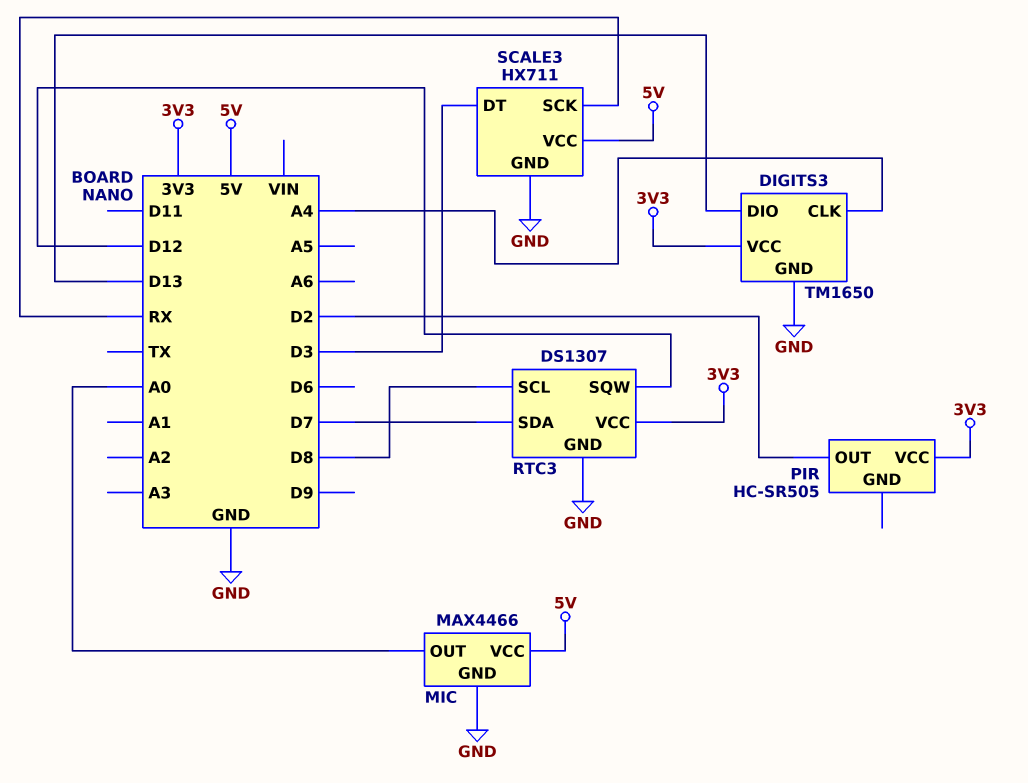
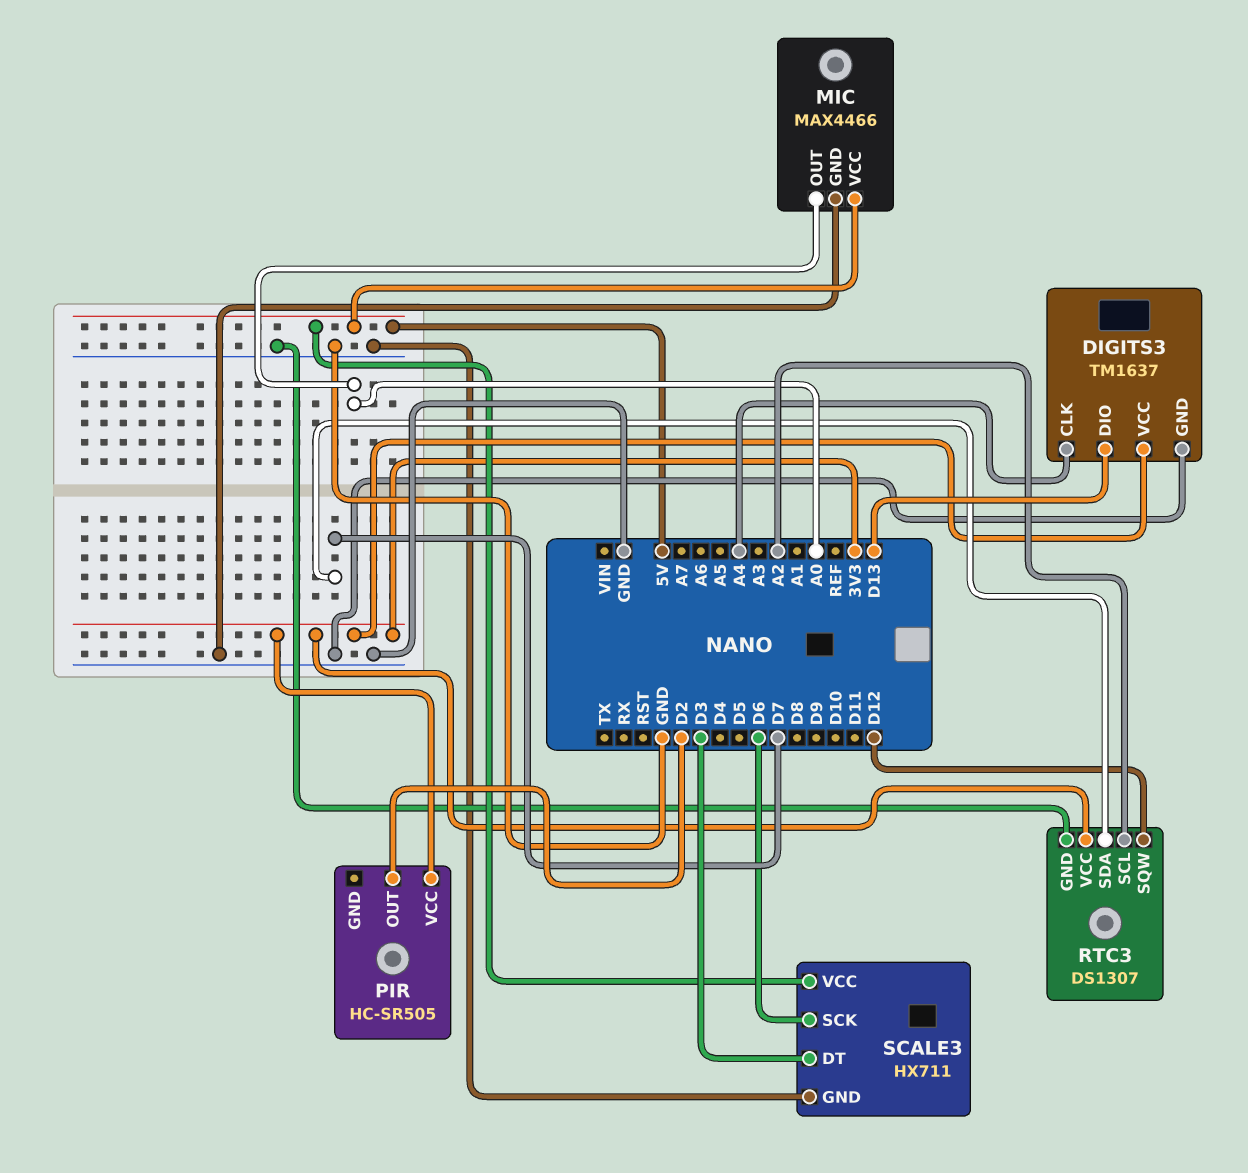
DIGITS3: TM1650 -> TM1637
RTC3 pin SCL: D8 -> A2
SCALE3 pin SCK: RX -> D6

